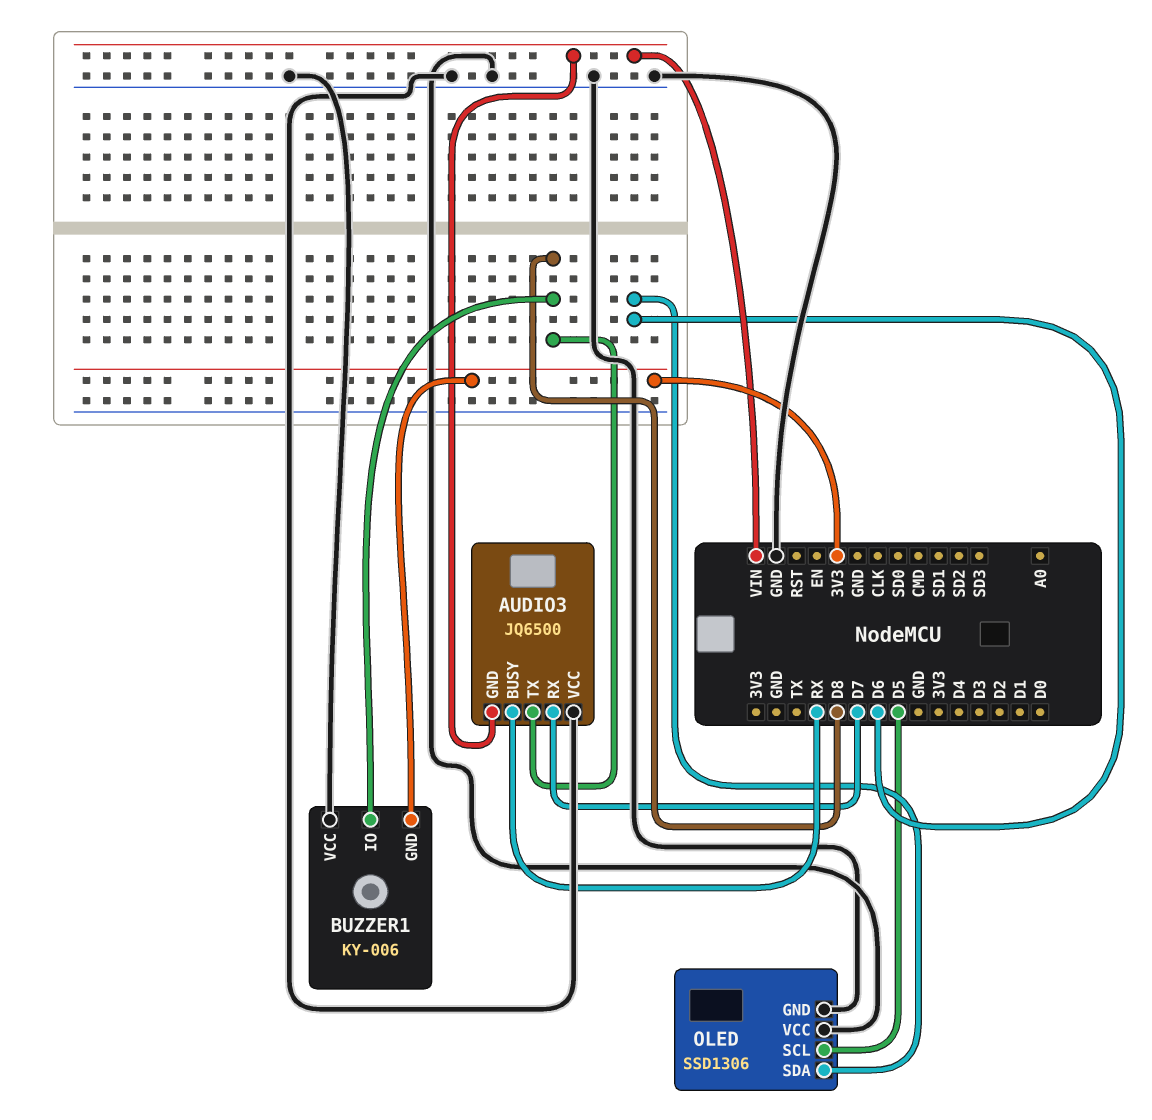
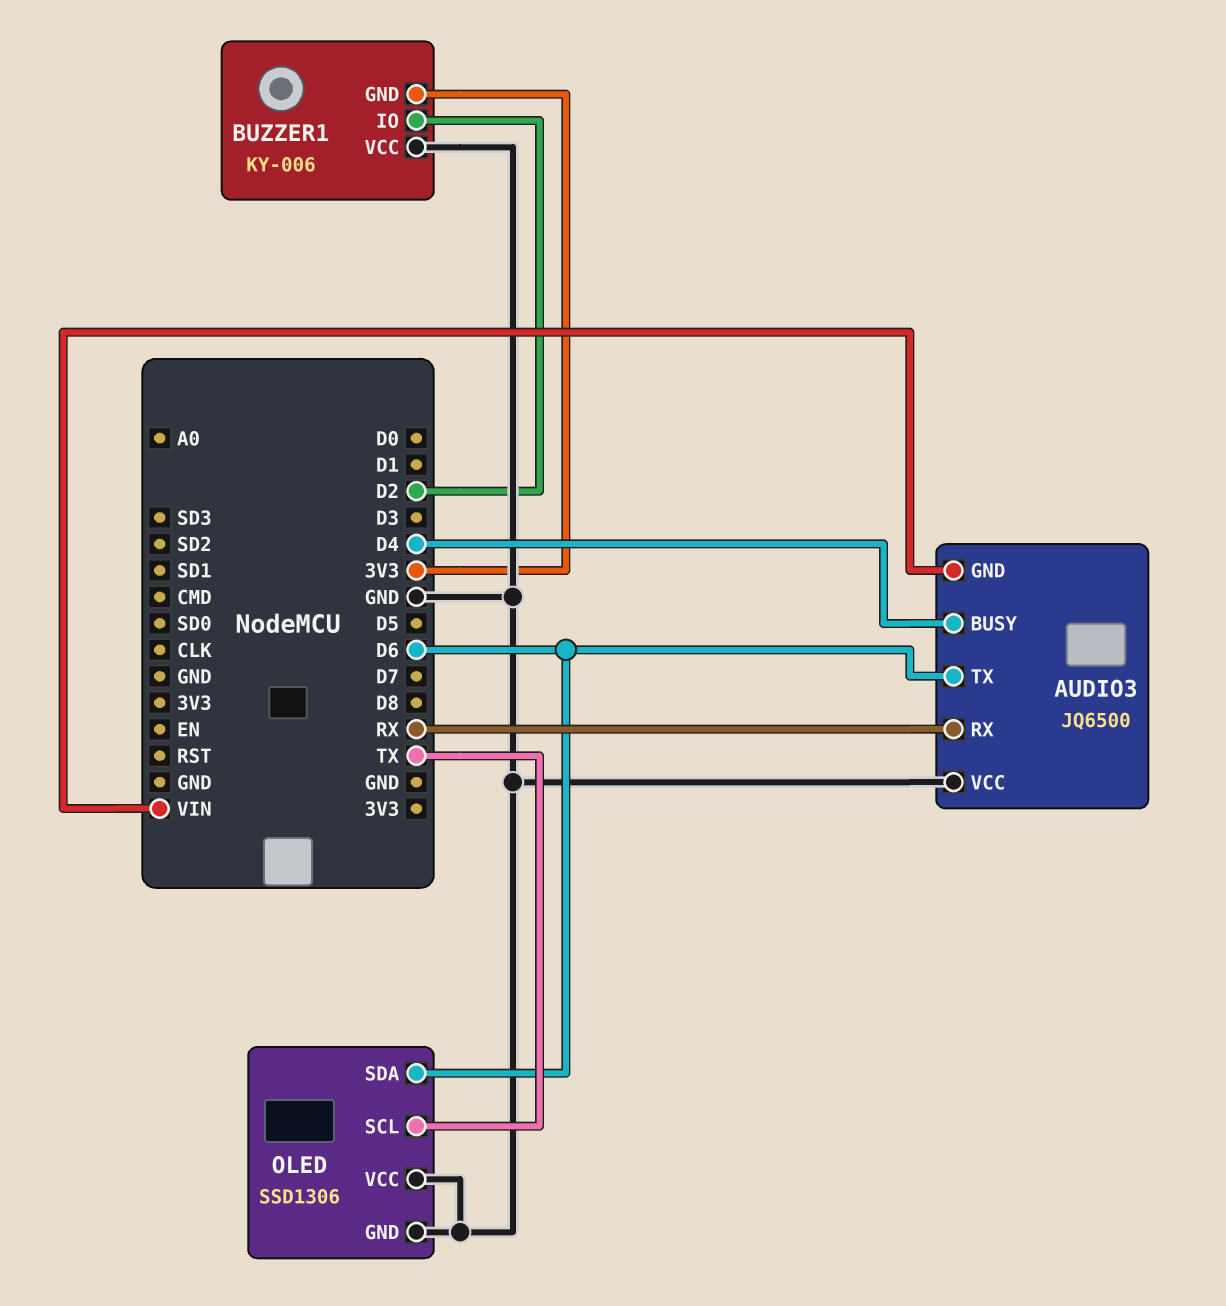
AUDIO3 pin BUSY: RX -> D4
AUDIO3 pin RX: D7 -> RX
AUDIO3 pin TX: D8 -> D6
BUZZER1 pin IO: D8 -> D2
OLED pin SCL: D5 -> TX

